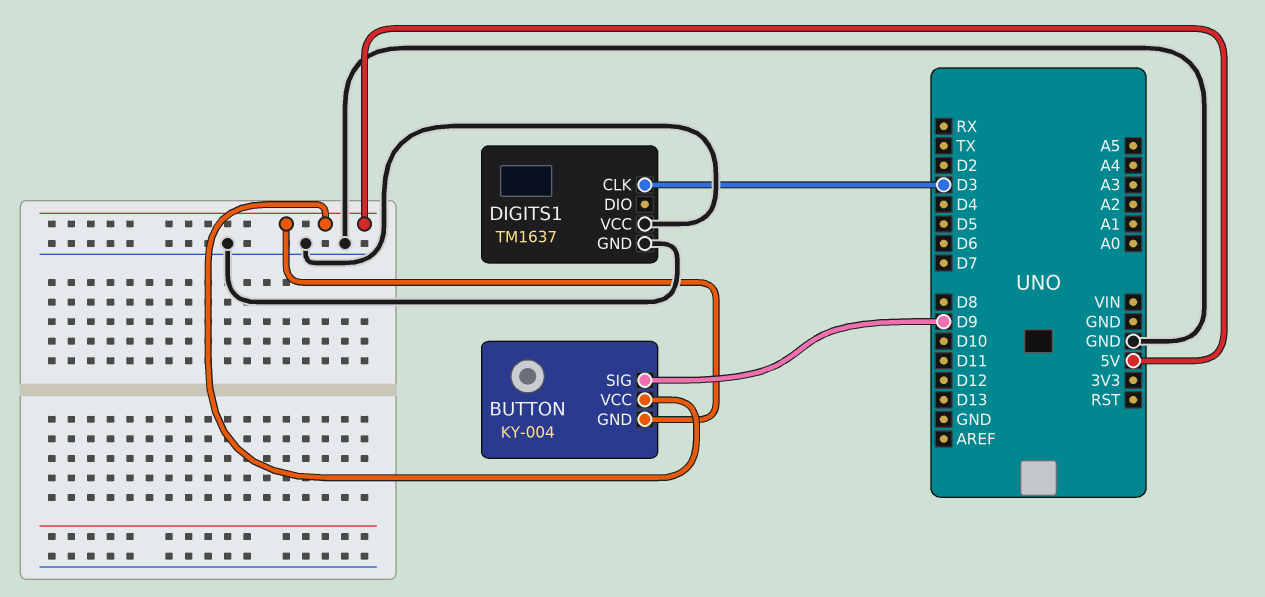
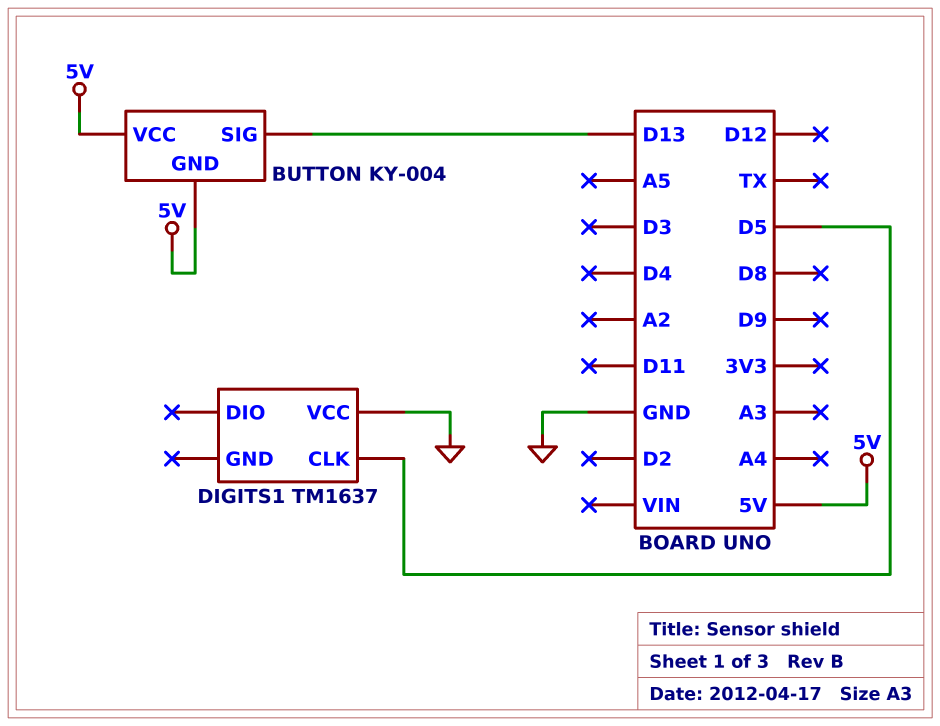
BUTTON pin SIG: D9 -> D13
DIGITS1 pin CLK: D3 -> D5
DIGITS1 pin GND: GND -> none

